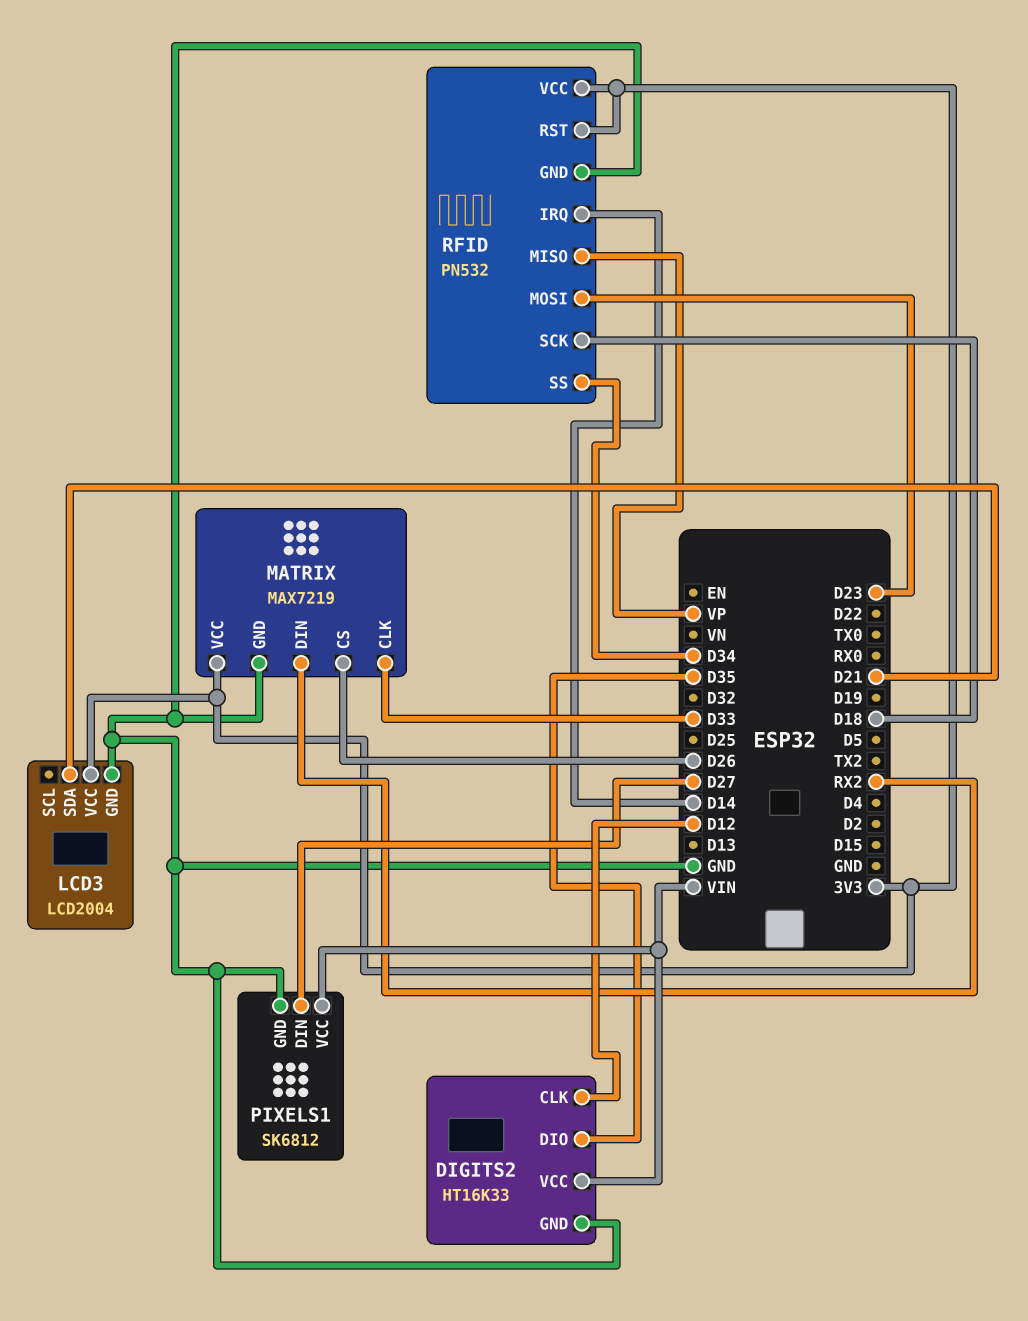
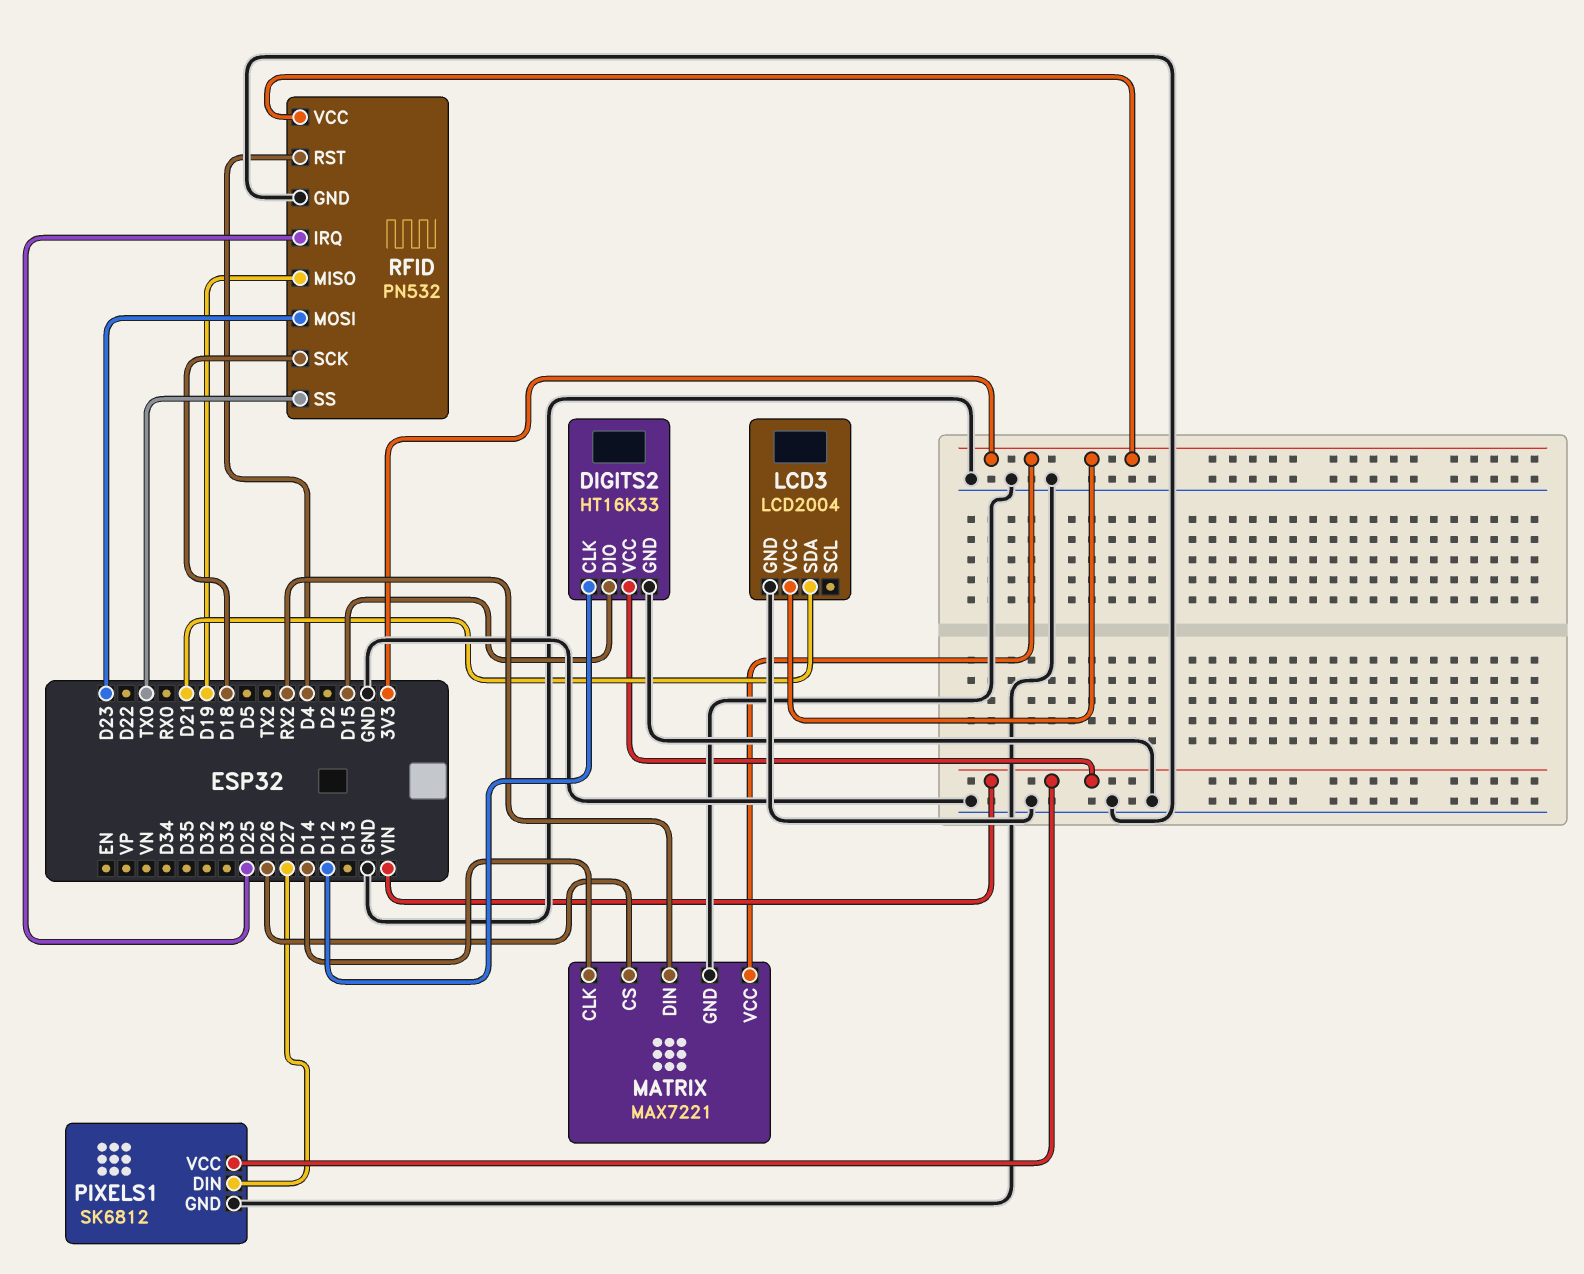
DIGITS2 pin DIO: D35 -> D15
MATRIX: MAX7219 -> MAX7221
MATRIX pin CLK: D33 -> D14
RFID pin IRQ: D14 -> D25
RFID pin MISO: VP -> D19
RFID pin RST: 3V3 -> D4
RFID pin SS: D34 -> TX0

